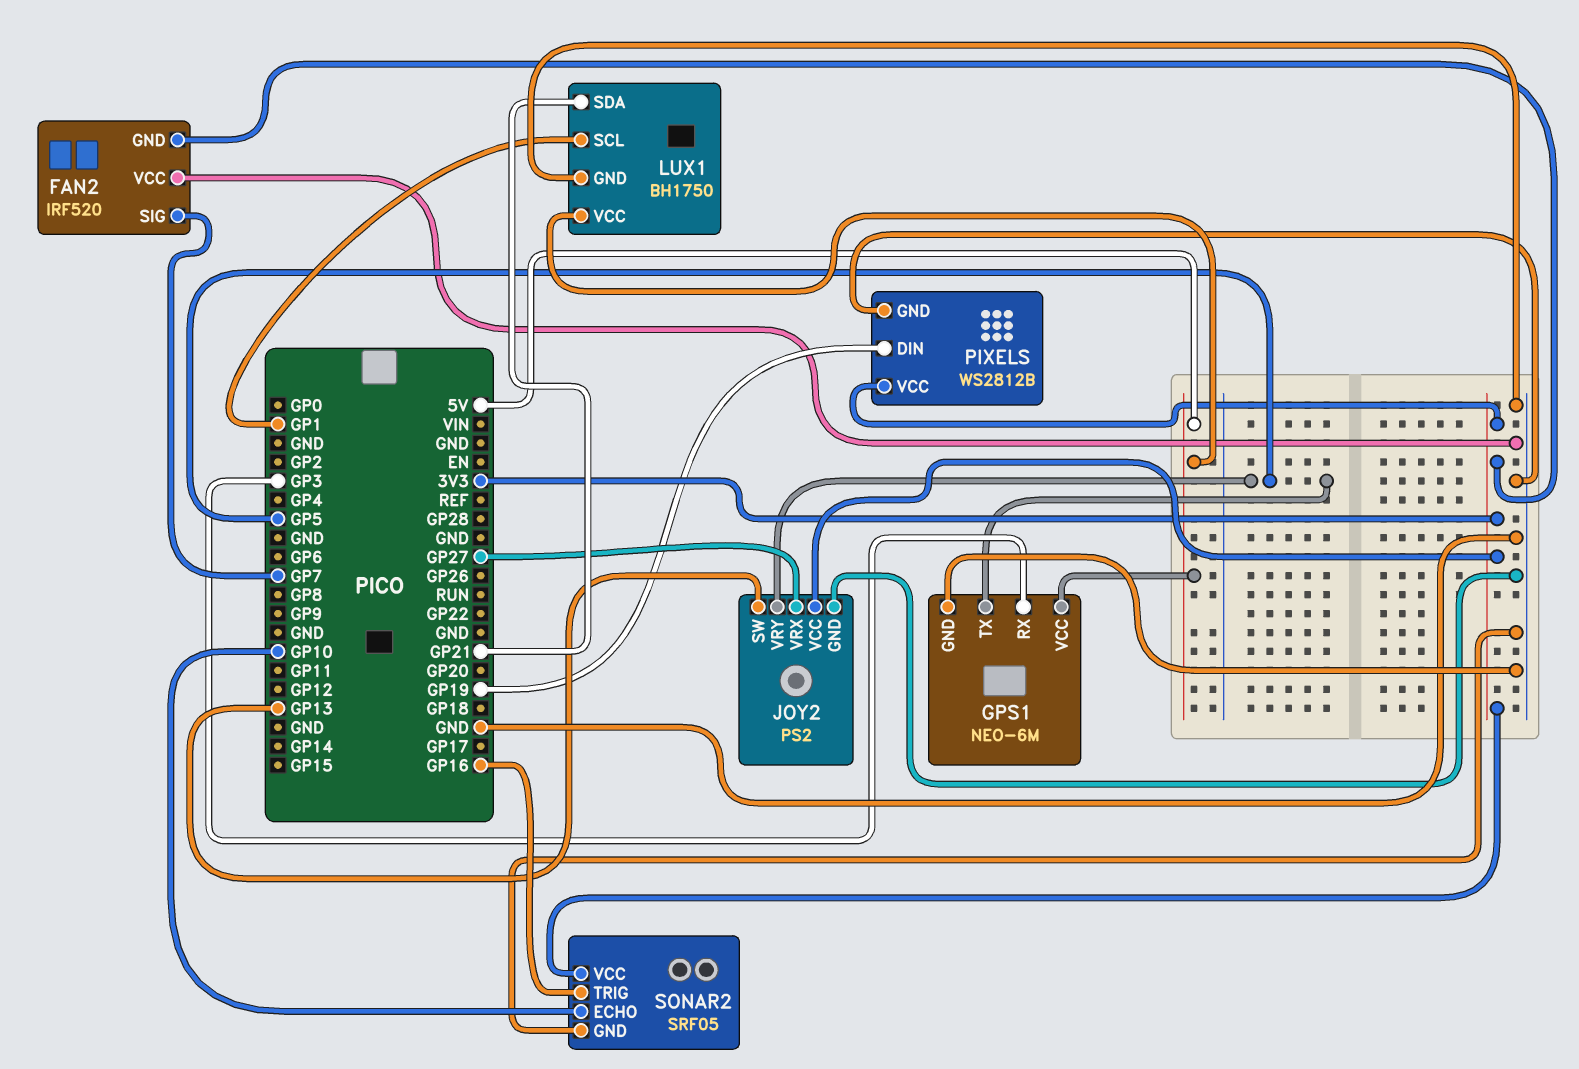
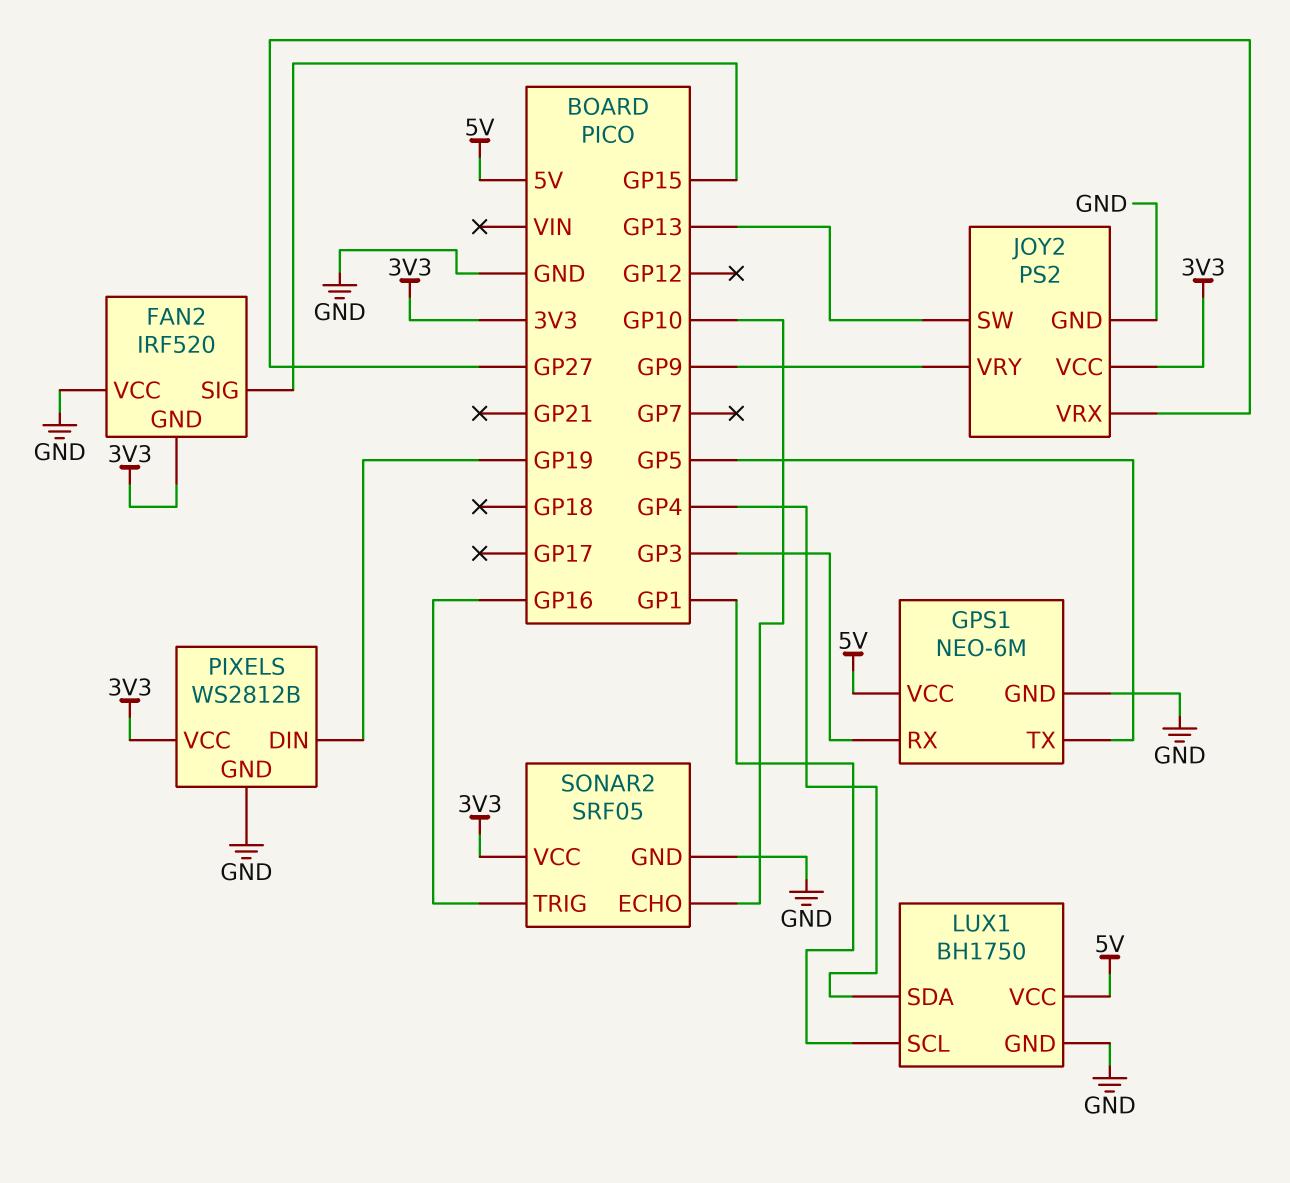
FAN2 pin SIG: GP7 -> GP15
JOY2 pin VRY: GP5 -> GP9
LUX1 pin SDA: GP21 -> GP4

